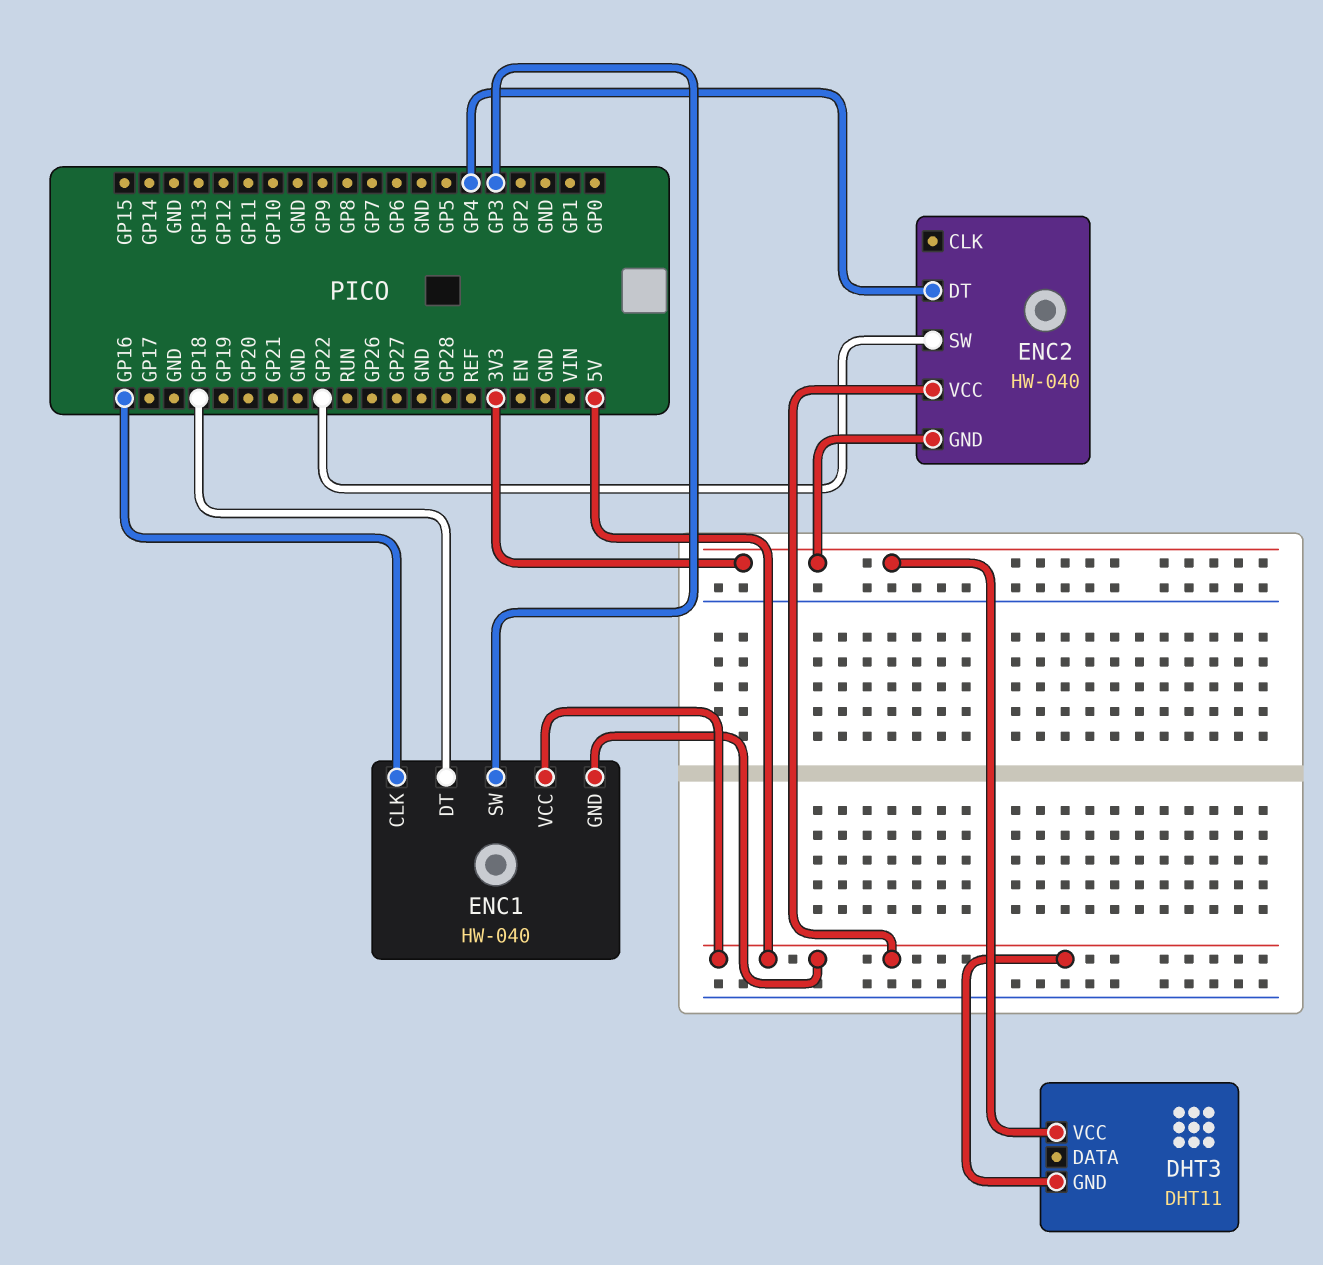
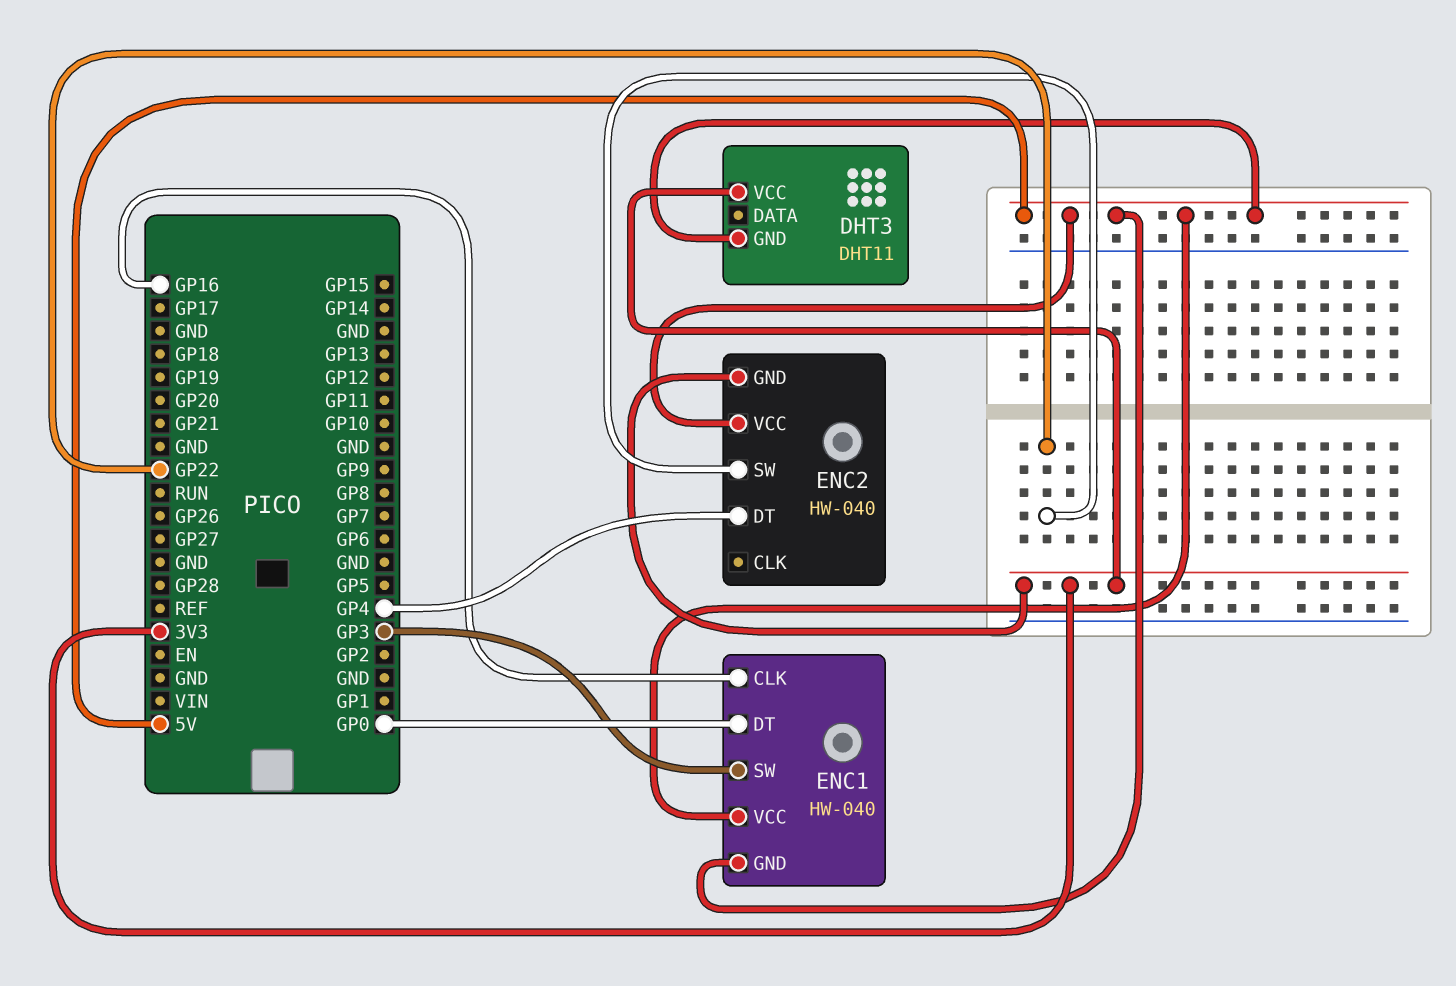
ENC1 pin DT: GP18 -> GP0

